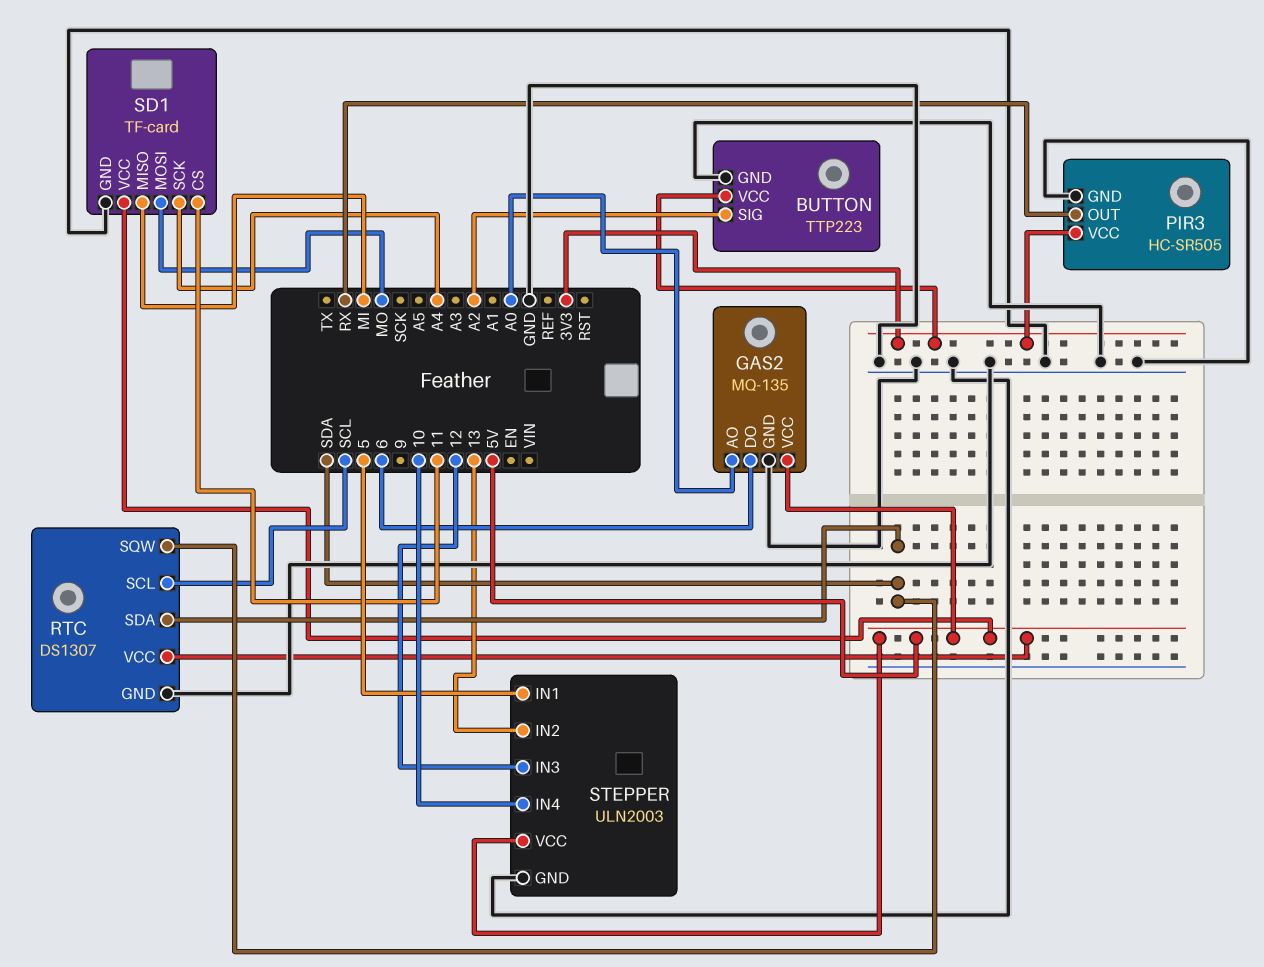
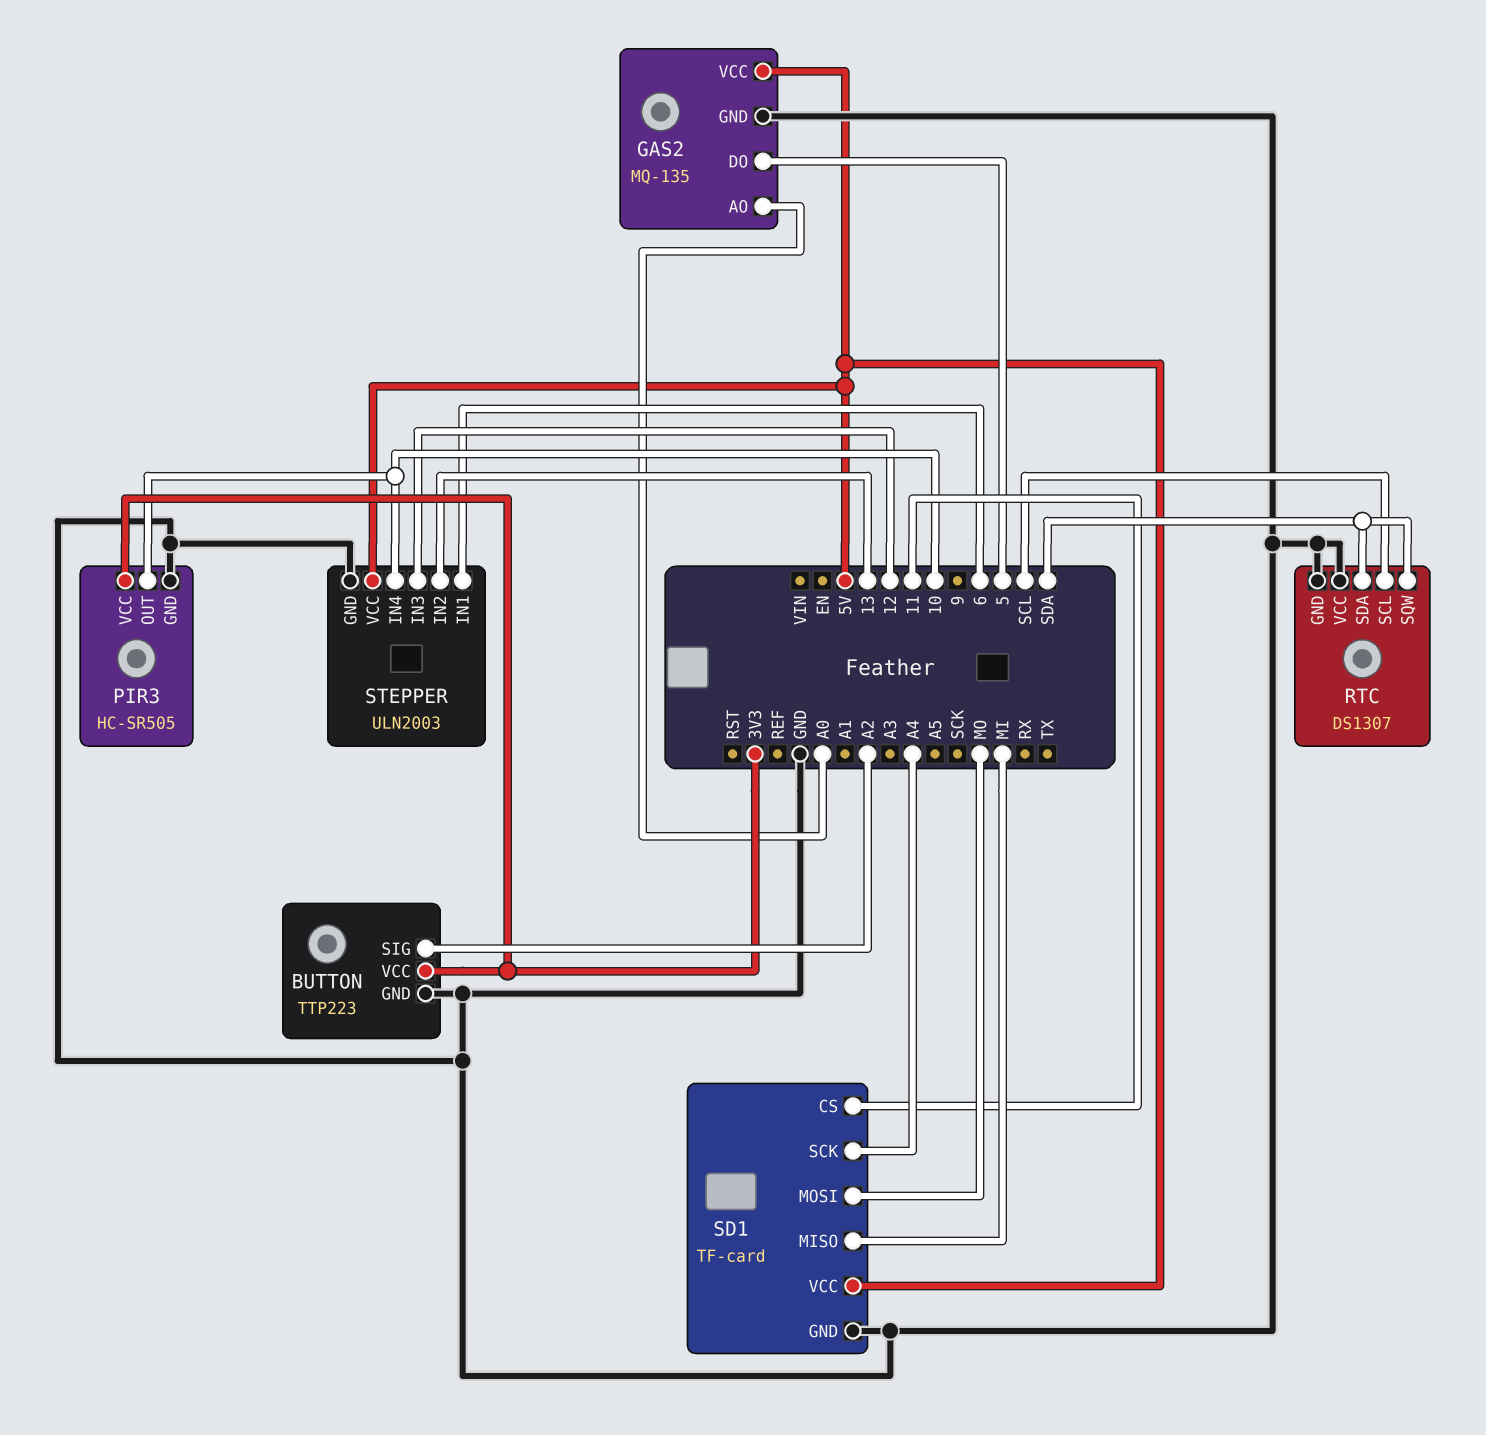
GAS2 pin DO: 6 -> 5
PIR3 pin OUT: RX -> 10
RTC pin VCC: 5V -> GND
STEPPER pin IN1: 5 -> 6

